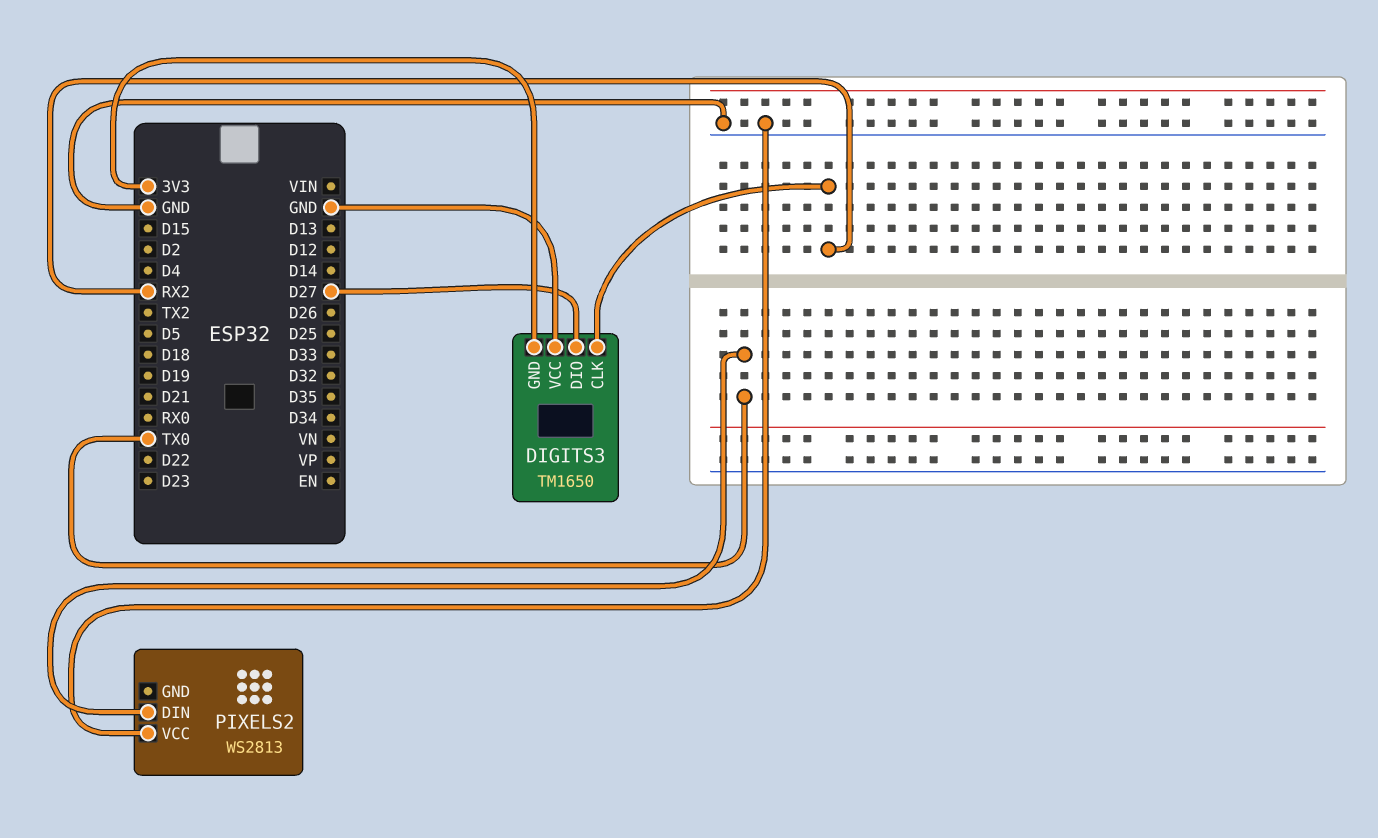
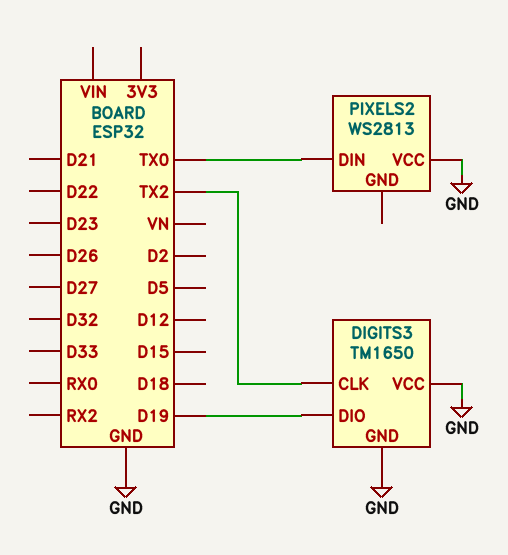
DIGITS3 pin CLK: RX2 -> TX2
DIGITS3 pin DIO: D27 -> D19
DIGITS3 pin GND: 3V3 -> GND

